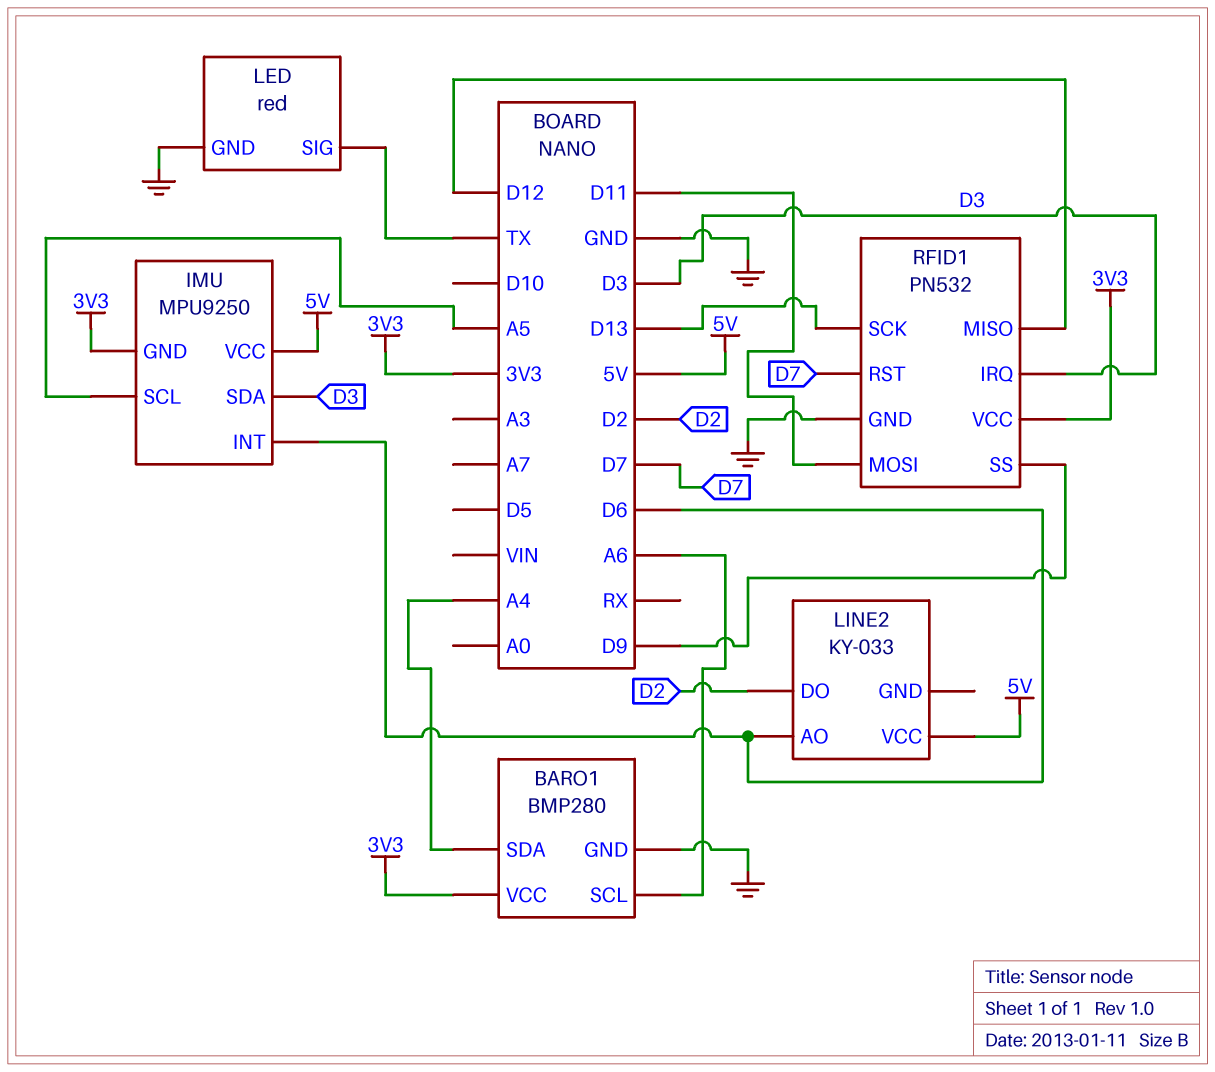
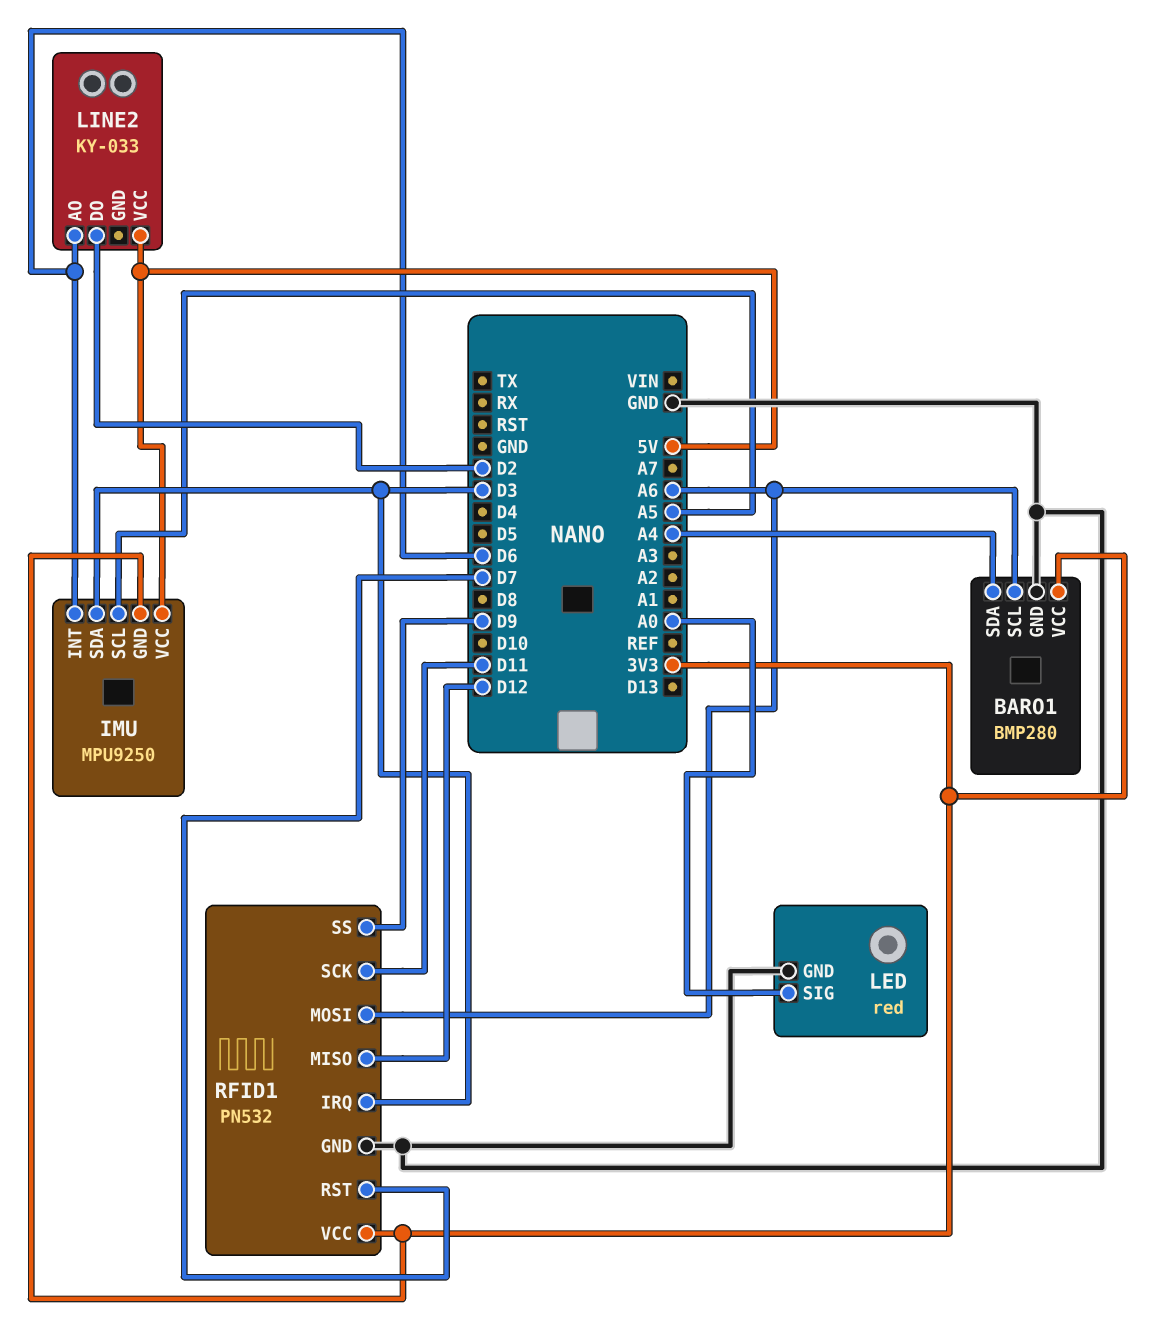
LED pin SIG: TX -> A0
RFID1 pin MOSI: D11 -> A6
RFID1 pin SCK: D13 -> D11

